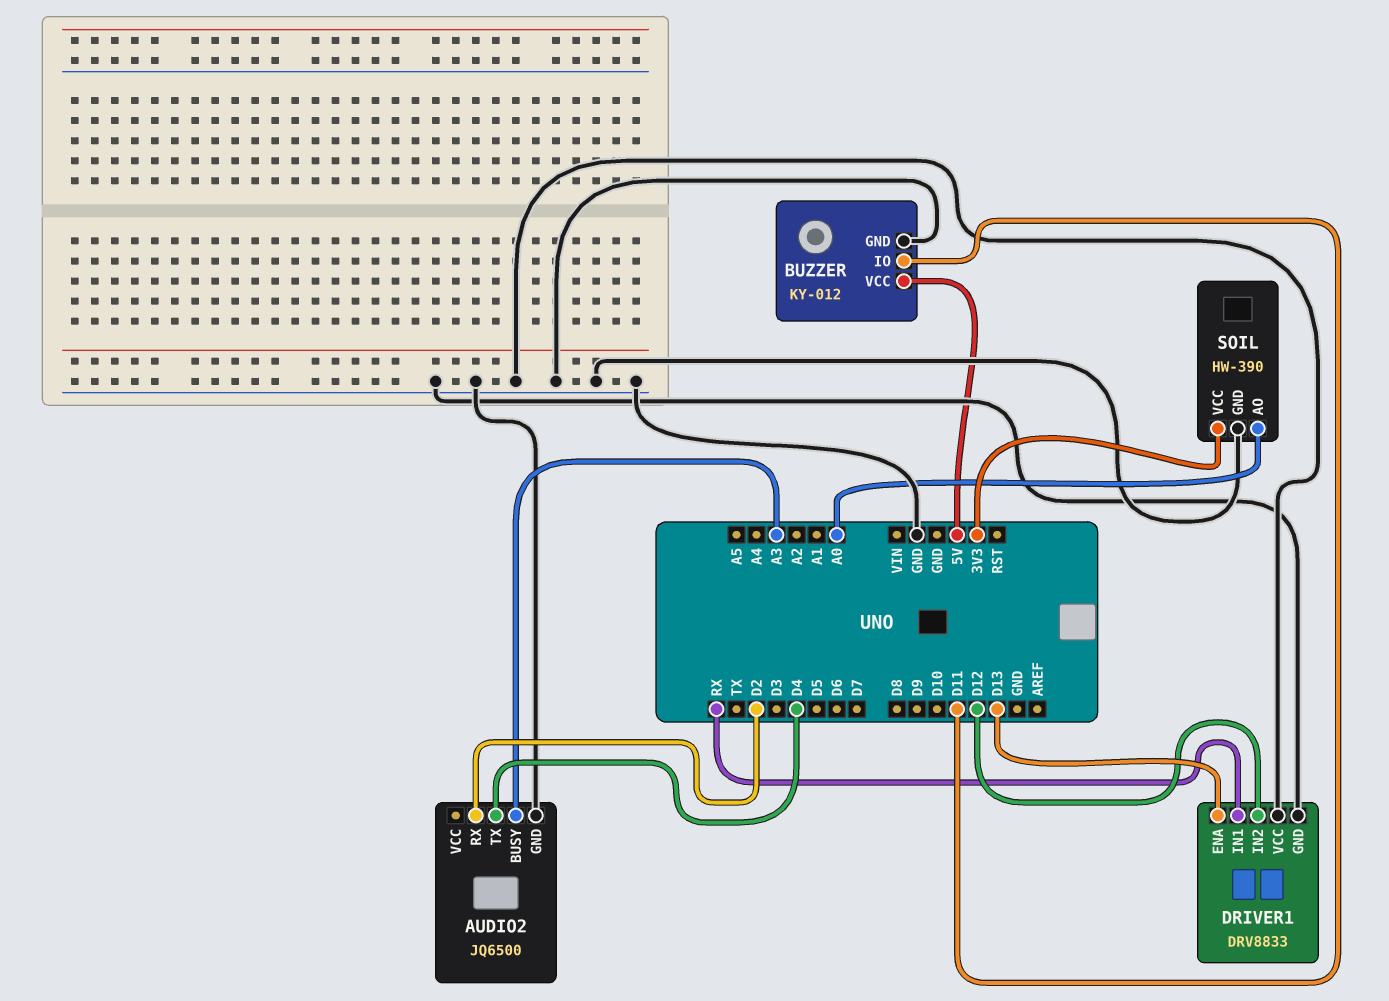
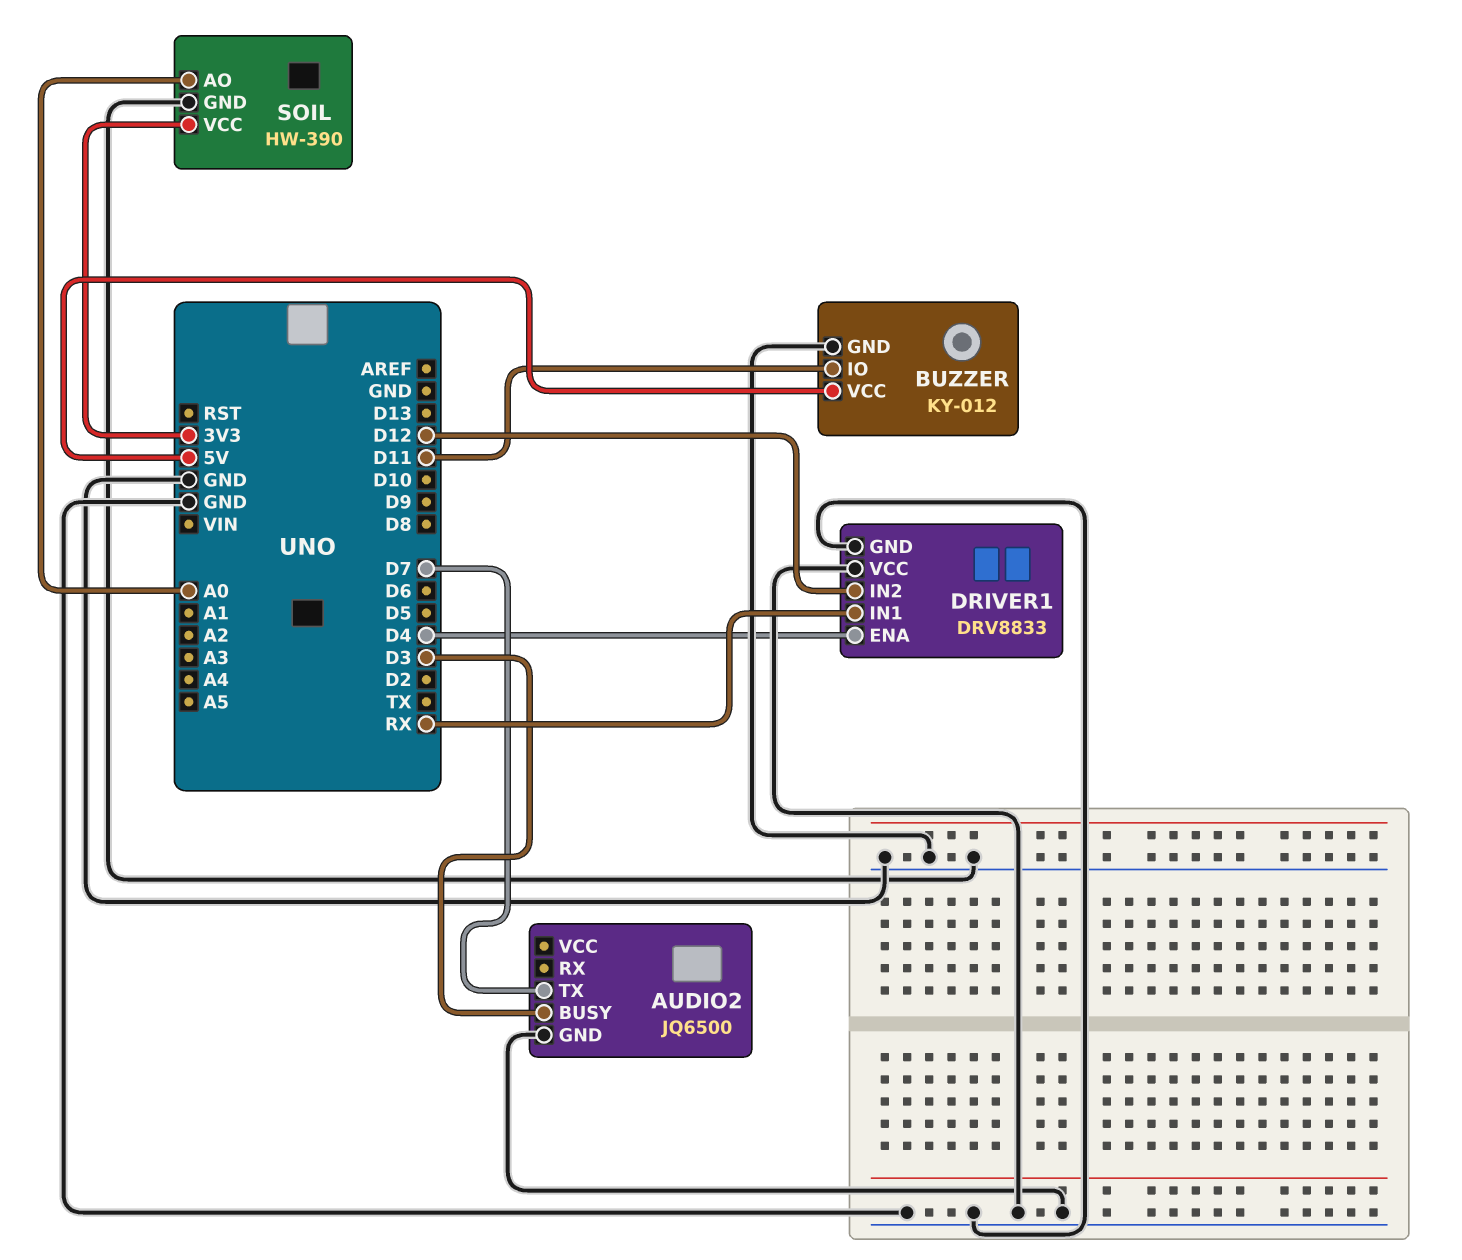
AUDIO2 pin BUSY: A3 -> D3
AUDIO2 pin RX: D2 -> none
AUDIO2 pin TX: D4 -> D7
DRIVER1 pin ENA: D13 -> D4

